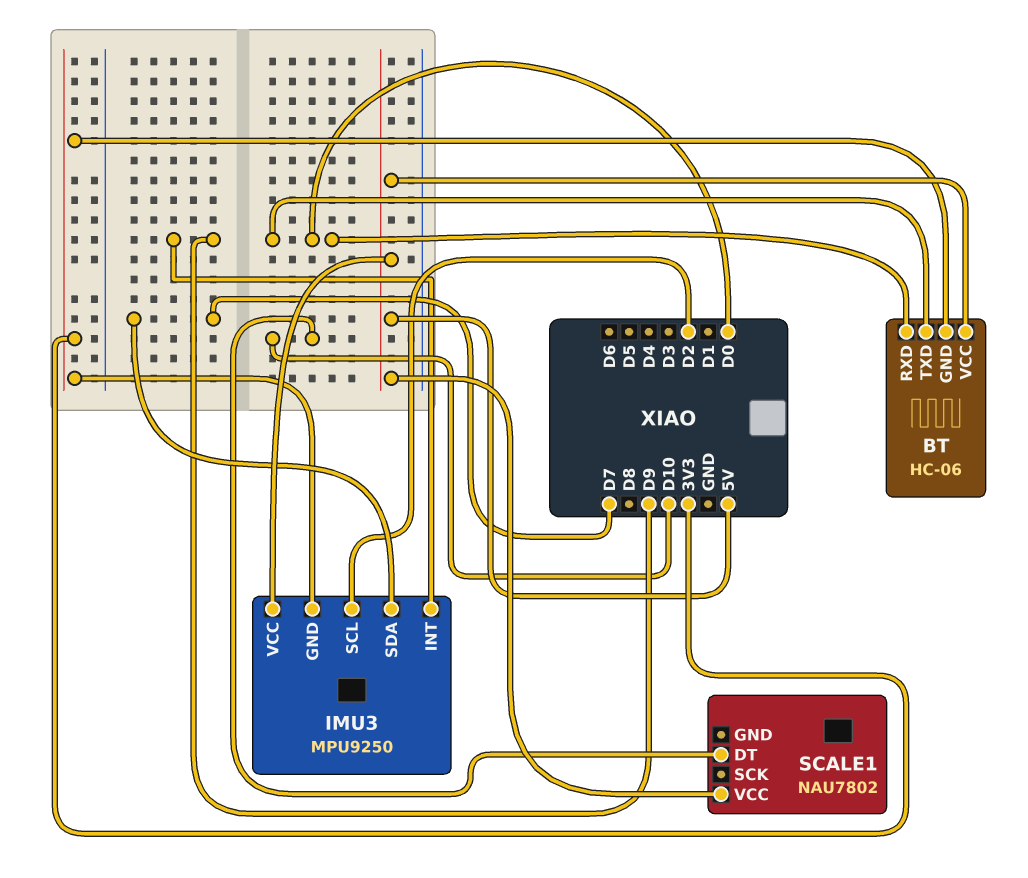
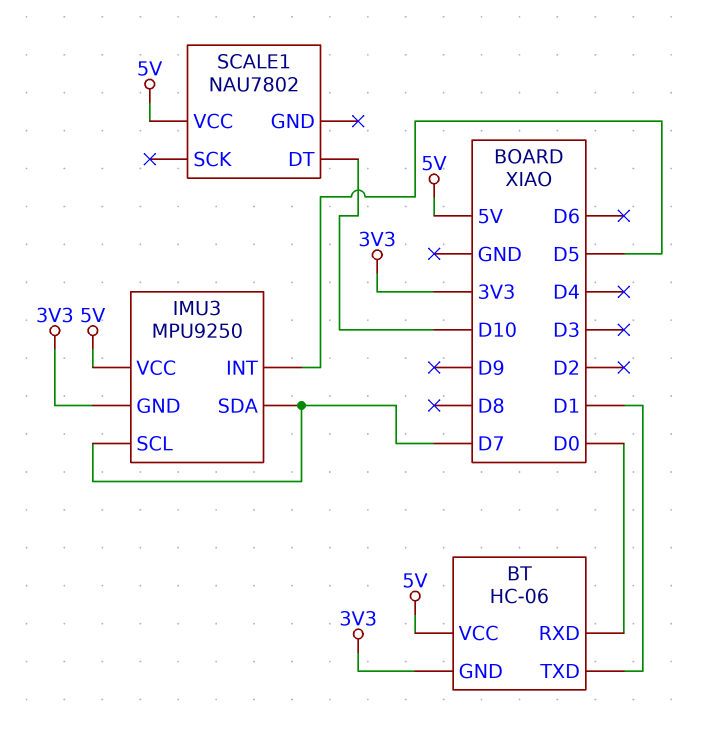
BT pin TXD: D0 -> D1
IMU3 pin INT: D9 -> D5
IMU3 pin SCL: D2 -> D7

